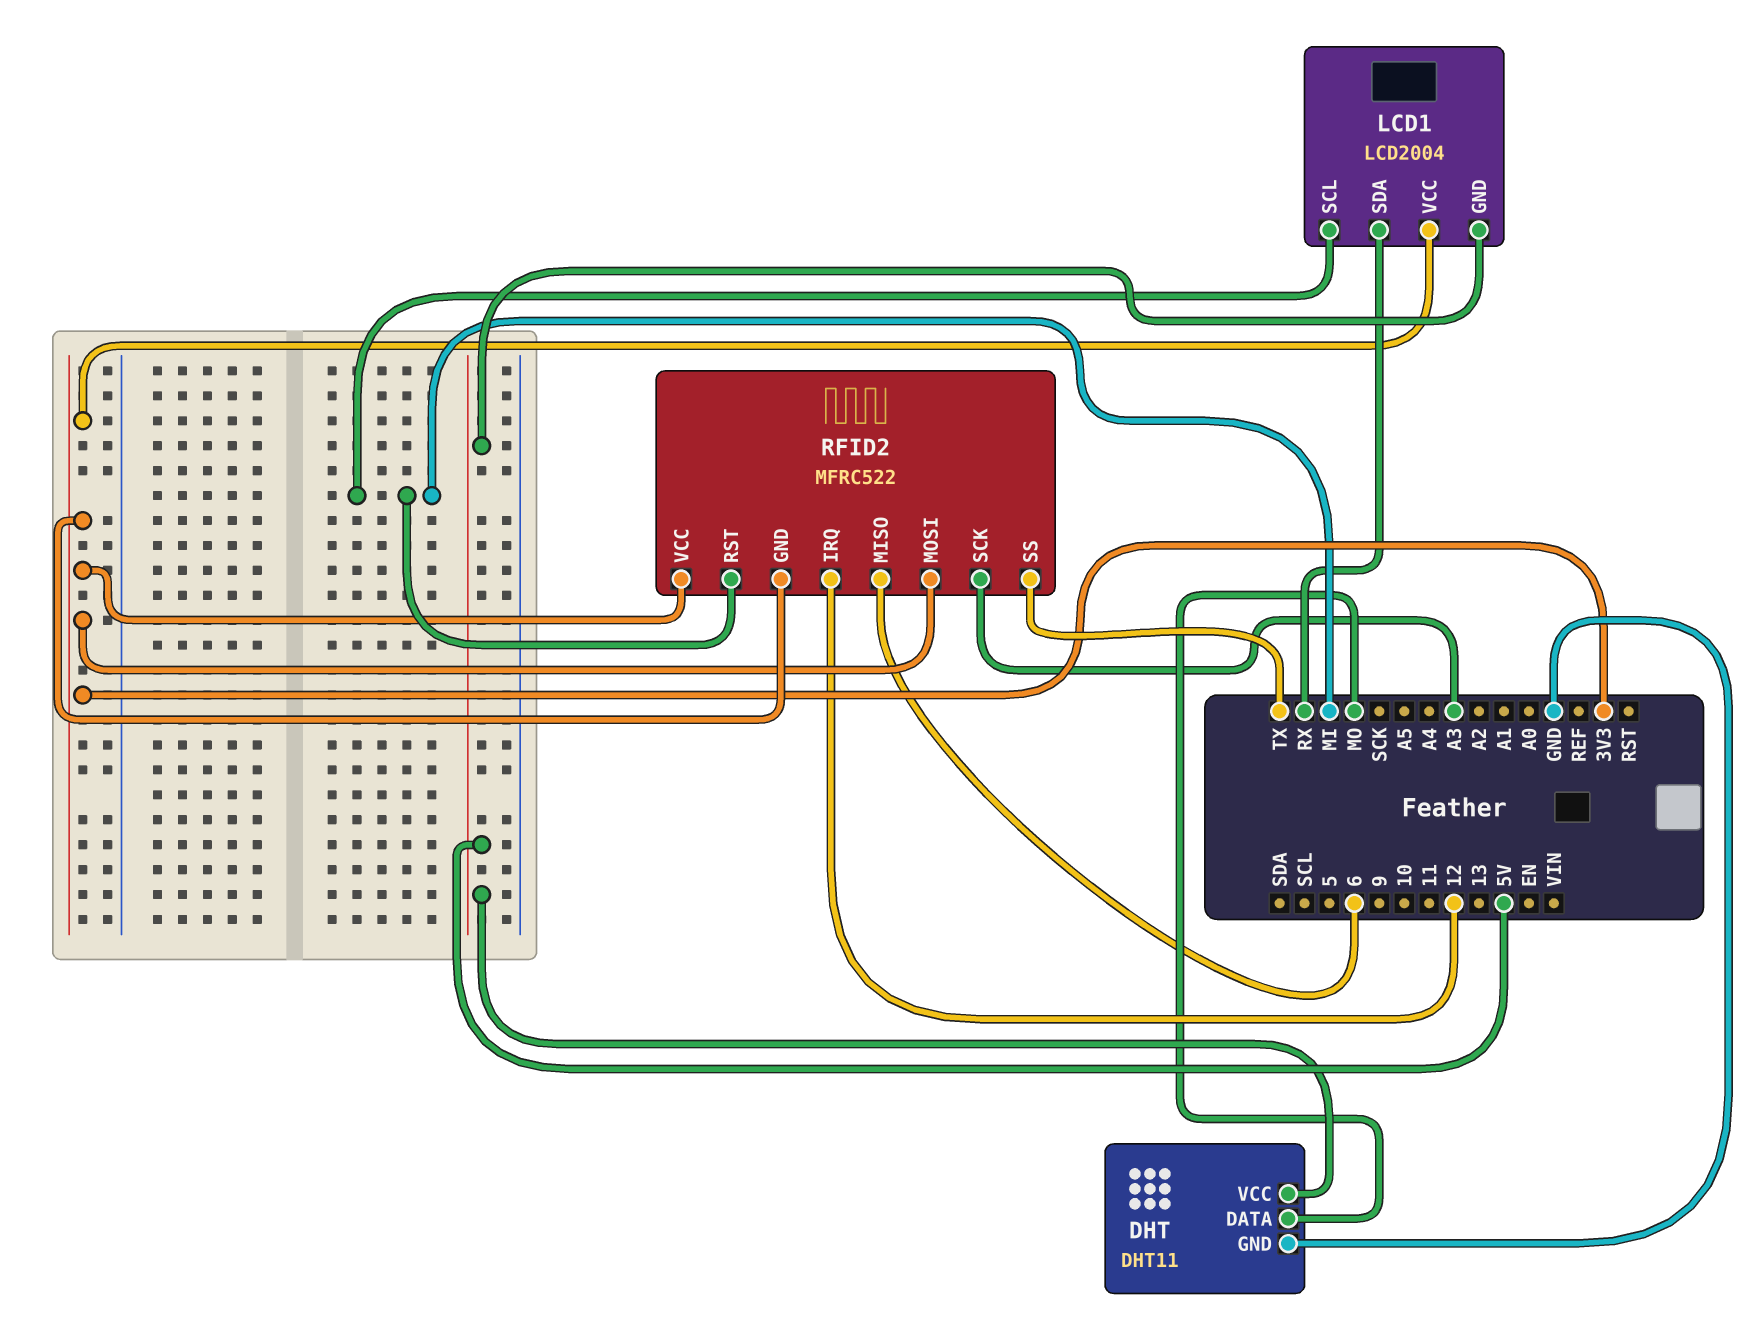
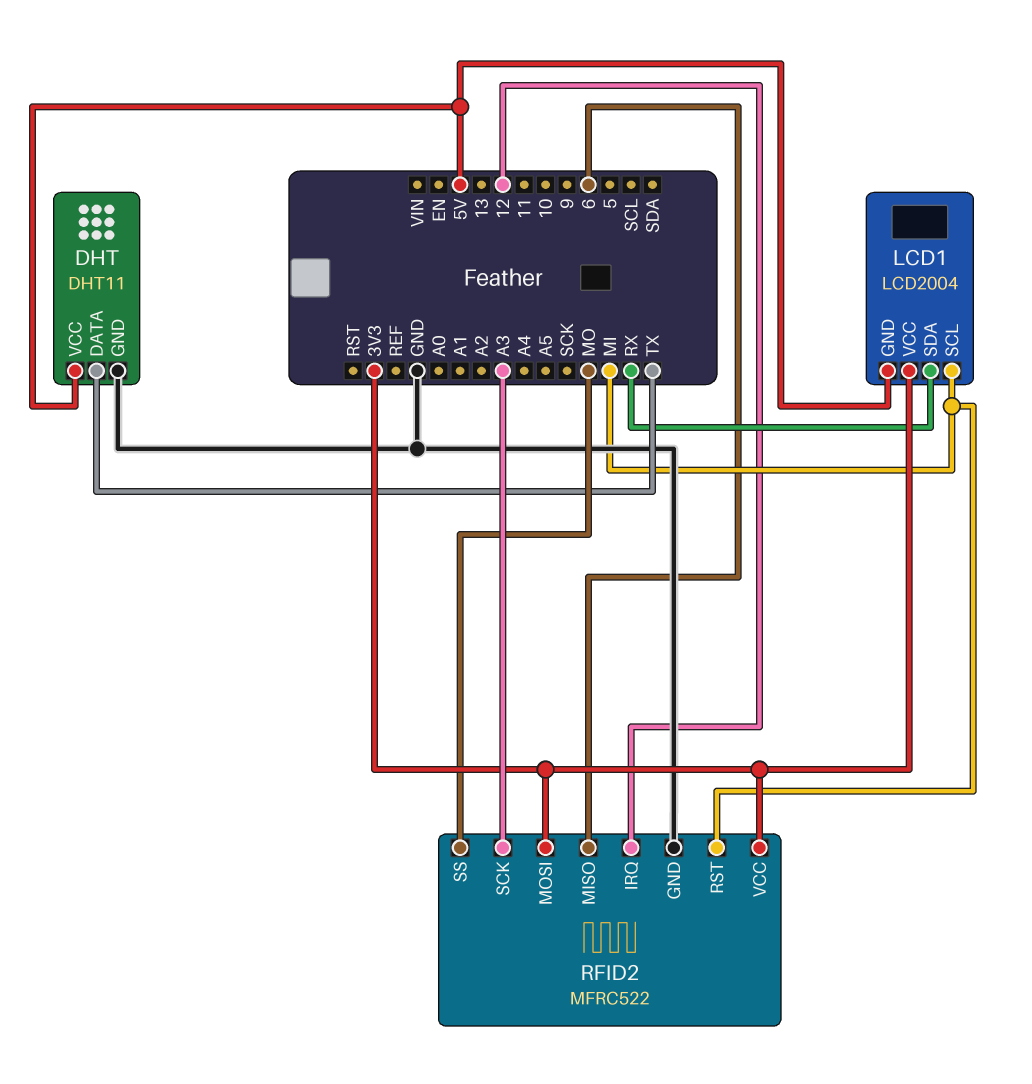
DHT pin DATA: MO -> TX
RFID2 pin GND: 3V3 -> GND
RFID2 pin SS: TX -> MO

